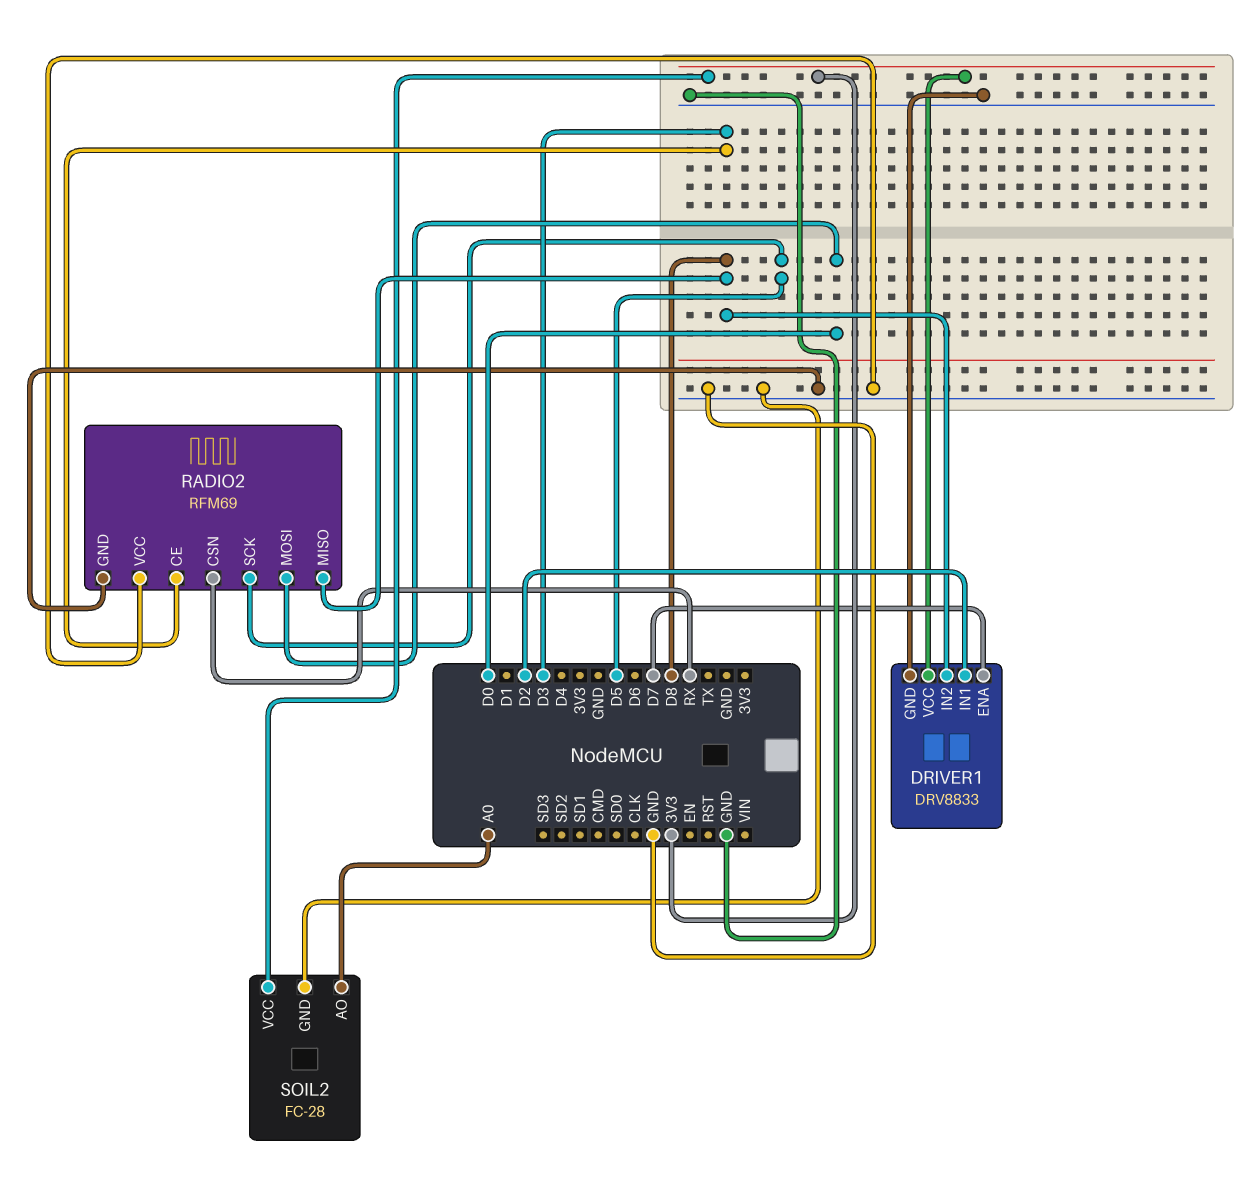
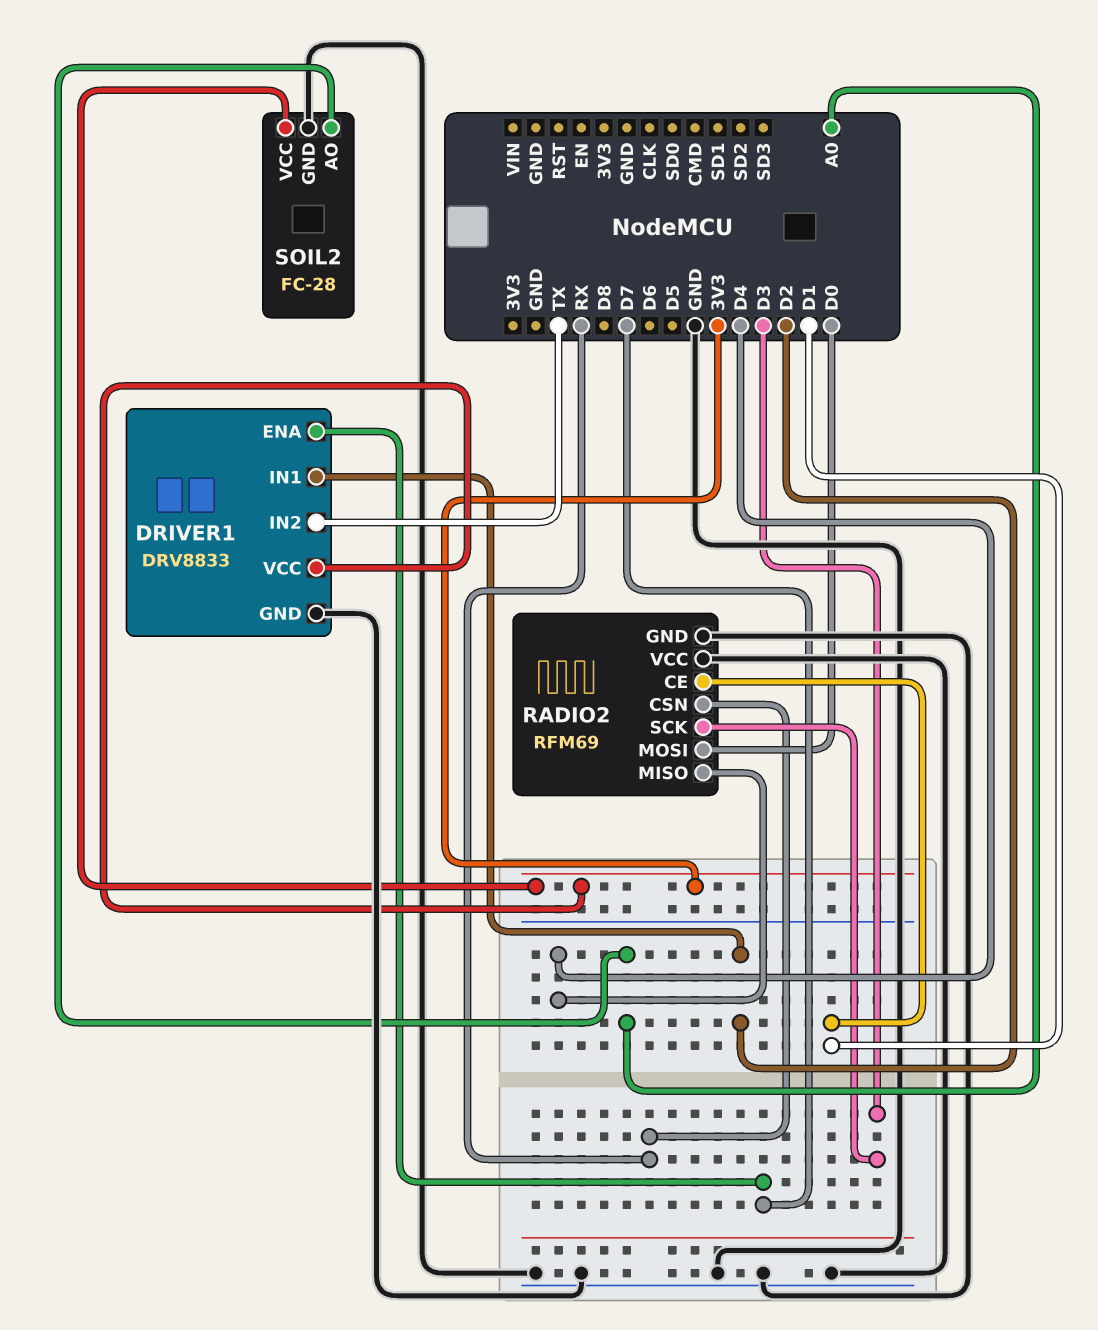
DRIVER1 pin IN2: D8 -> TX
RADIO2 pin CE: D3 -> D1
RADIO2 pin MISO: D8 -> D4
RADIO2 pin SCK: D5 -> D3

